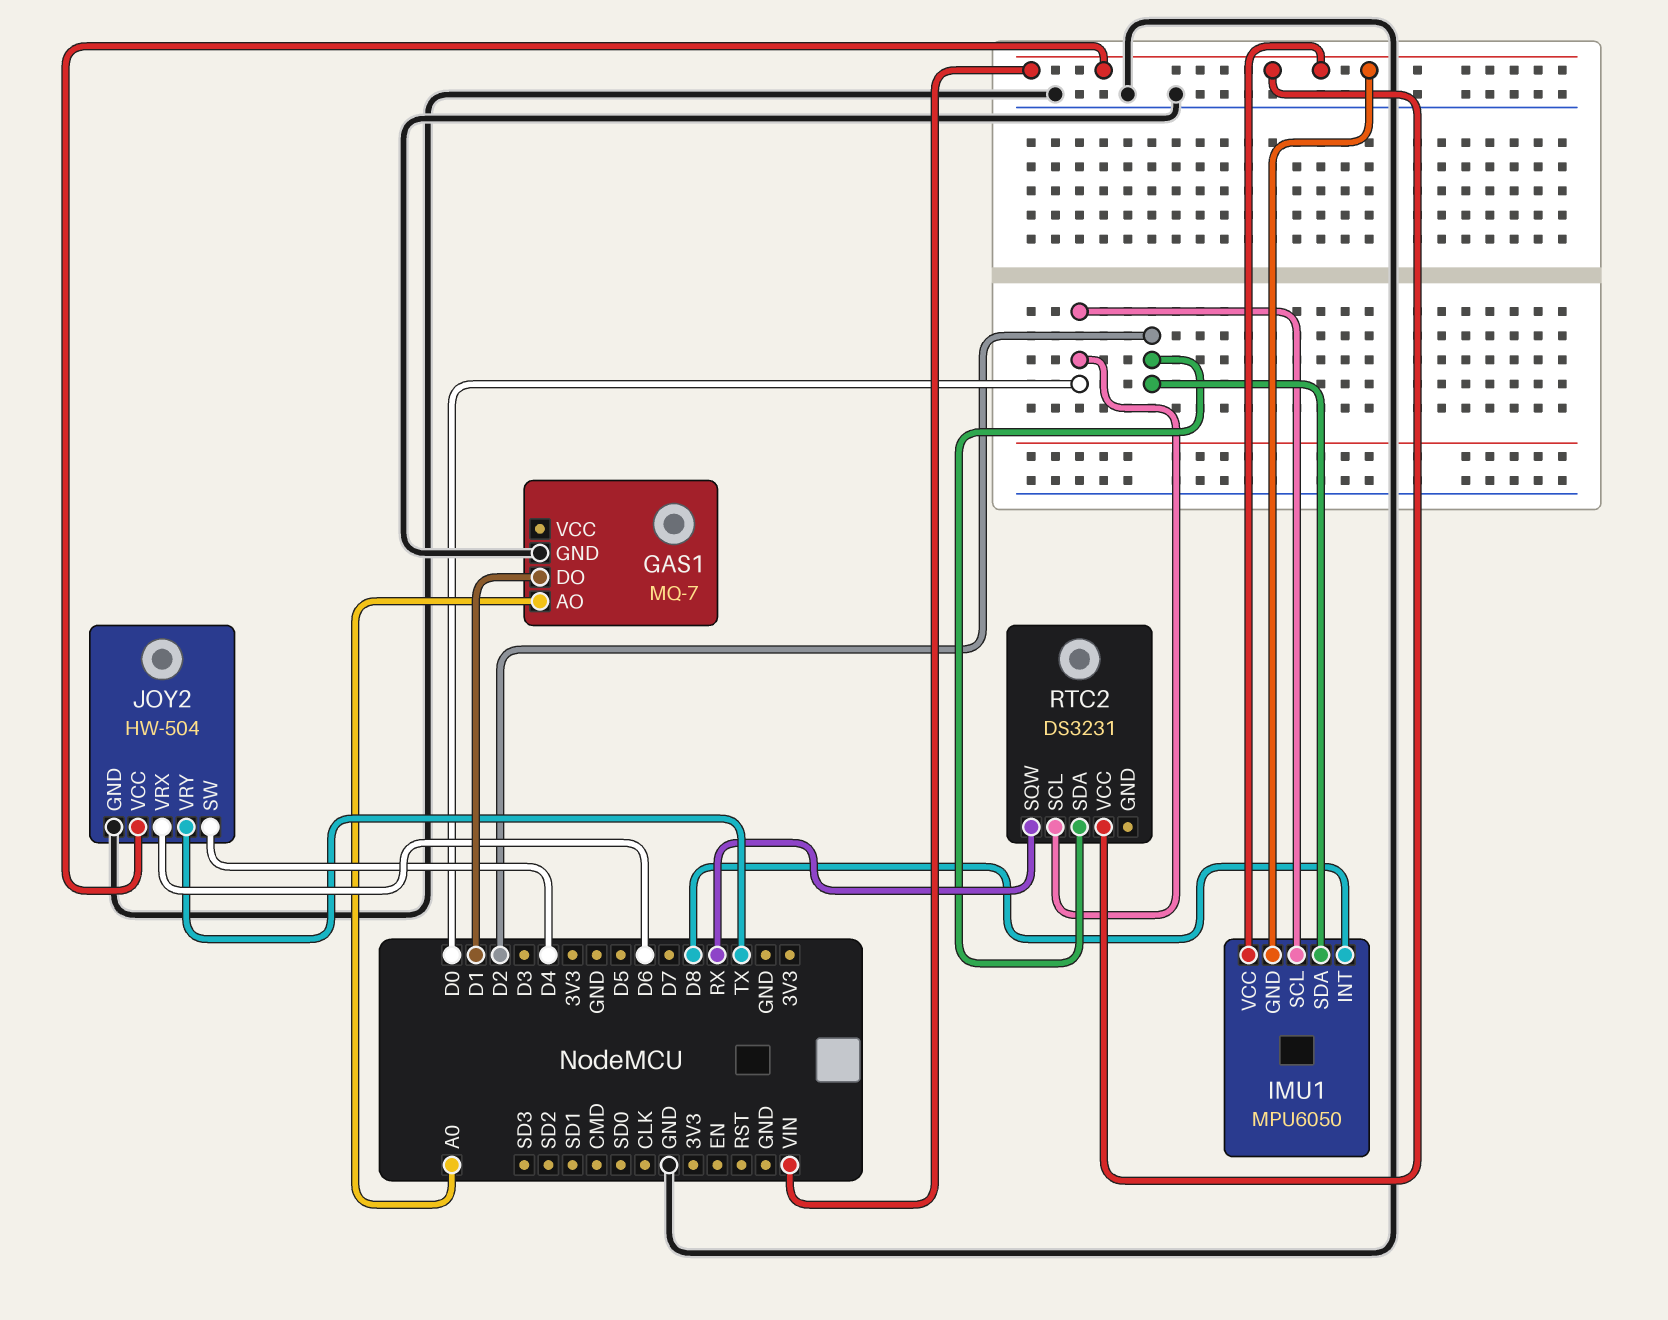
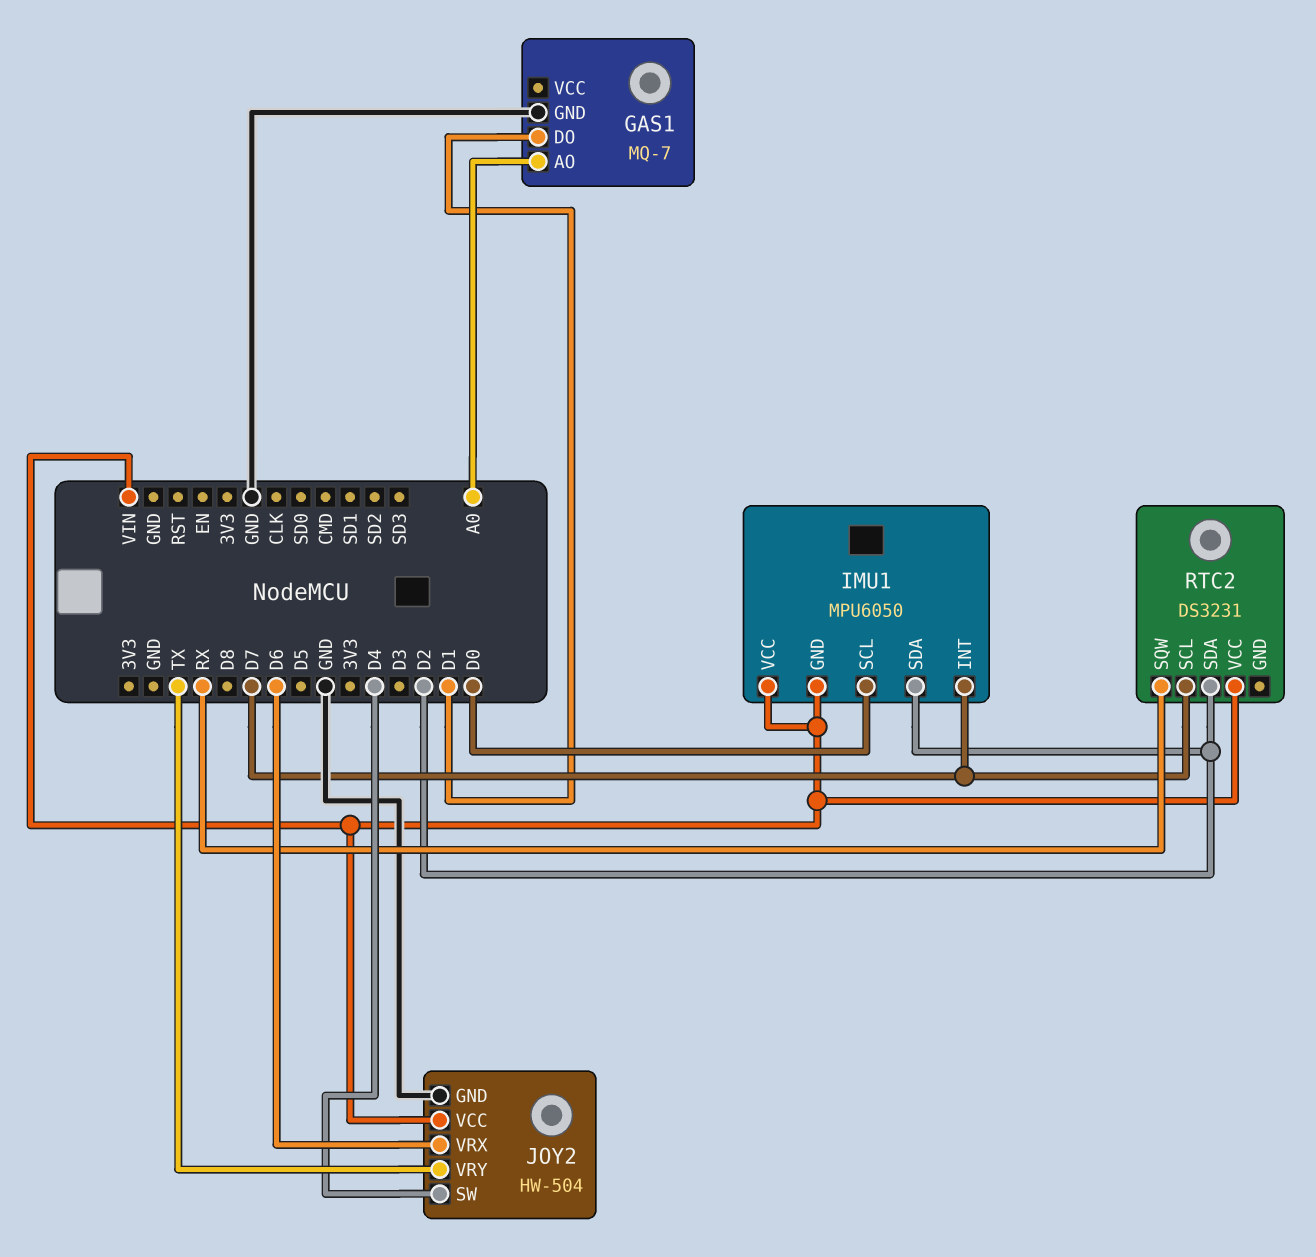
IMU1 pin INT: D8 -> D7
RTC2 pin SCL: D0 -> D7

